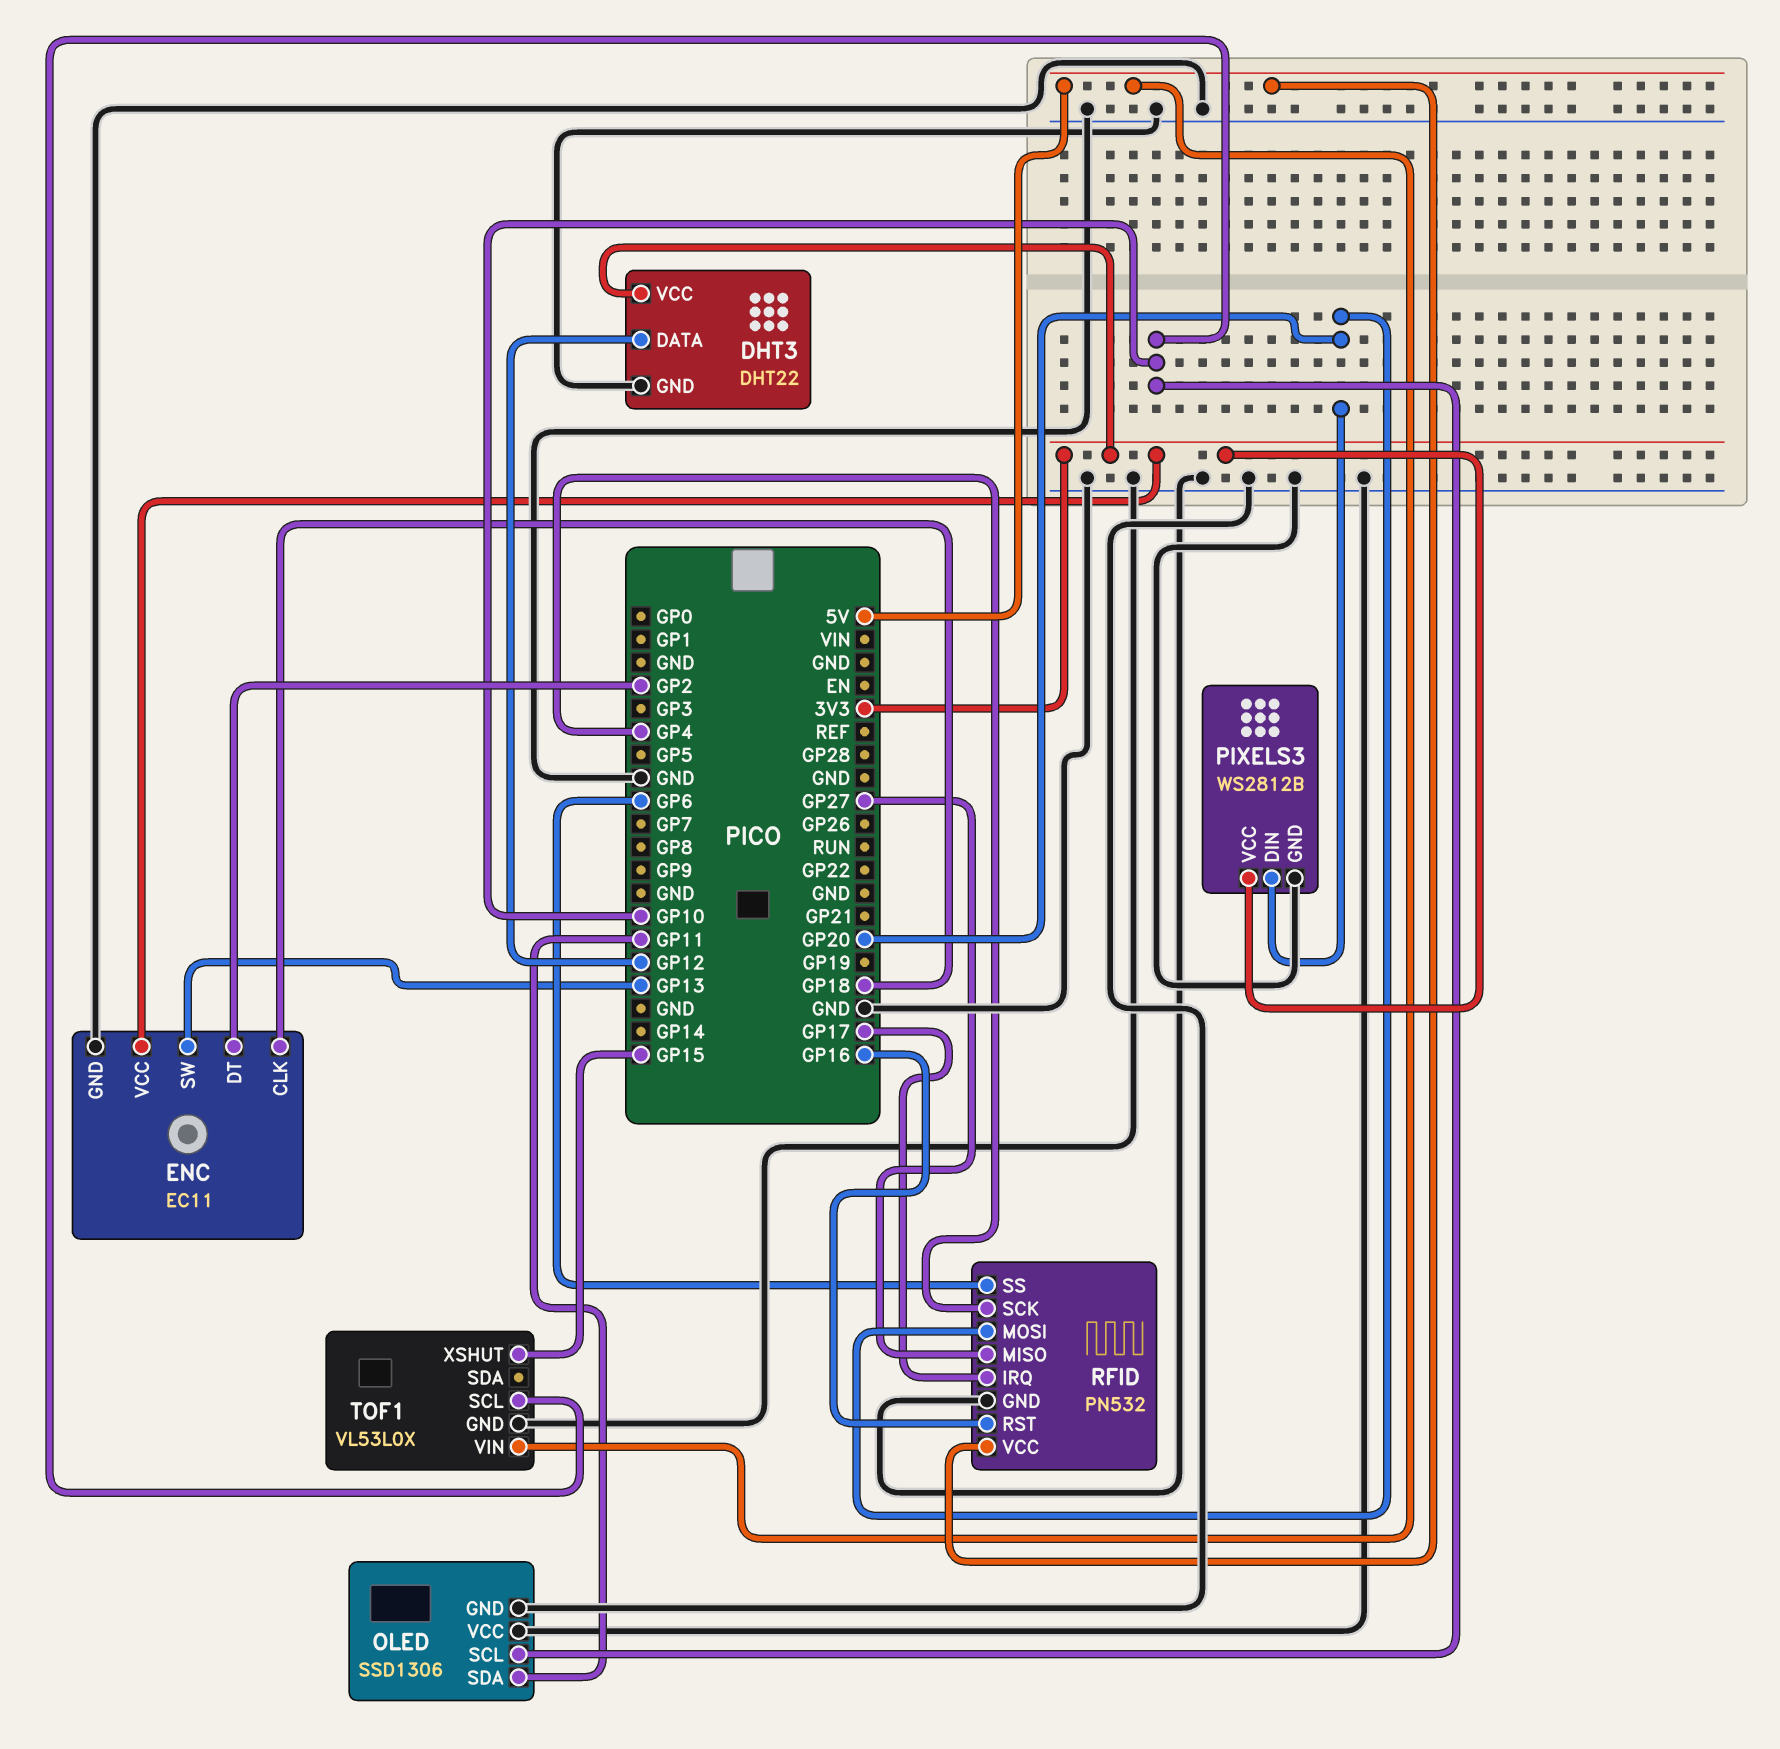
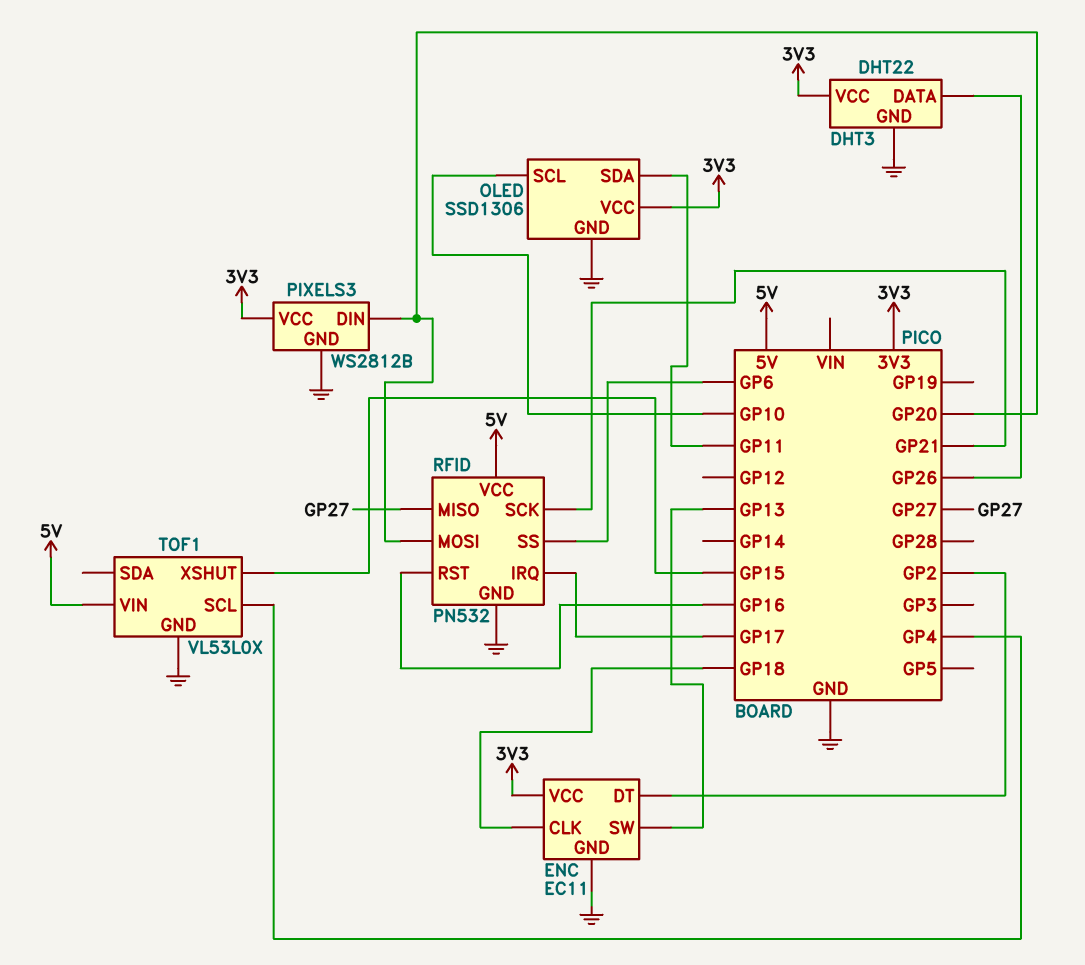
DHT3 pin DATA: GP12 -> GP26
OLED pin VCC: GND -> 3V3
RFID pin SCK: GP4 -> GP21
TOF1 pin SCL: GP10 -> GP4

